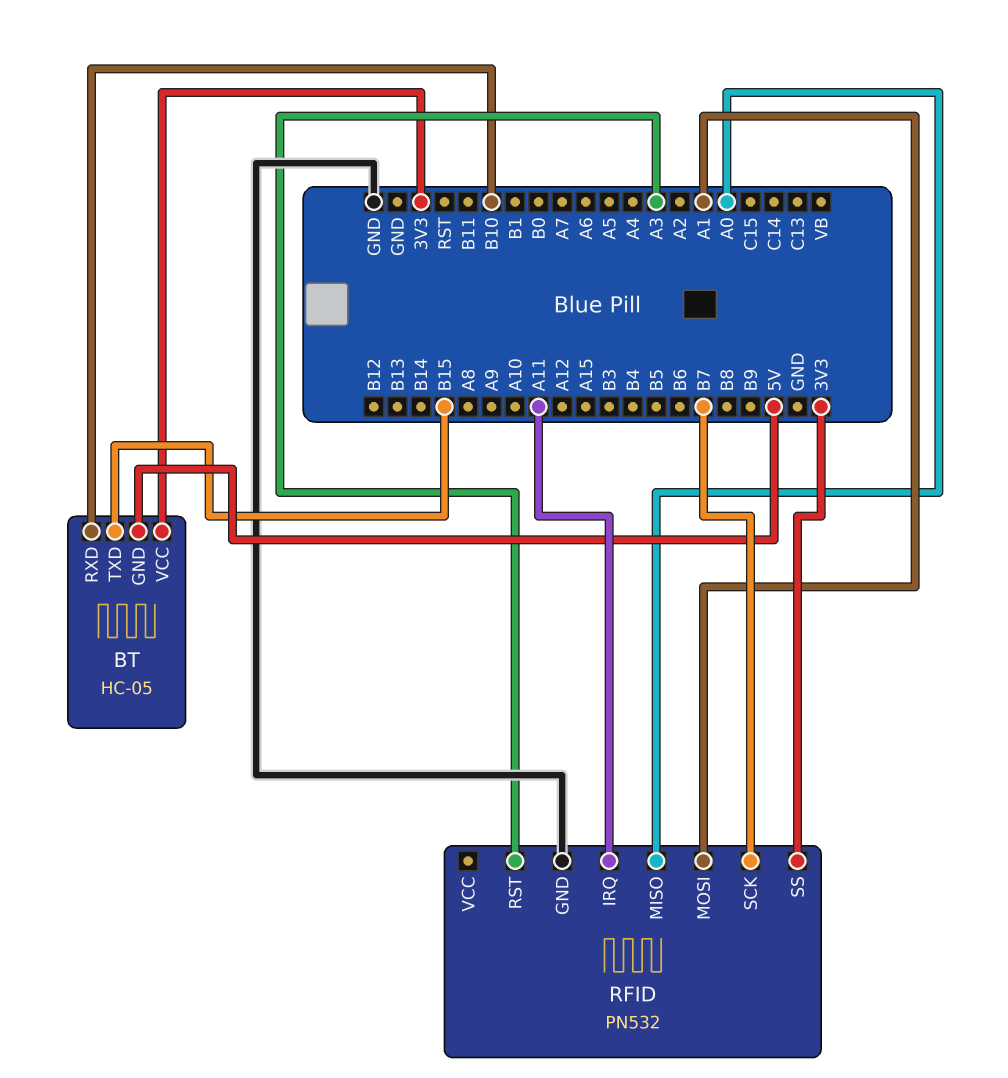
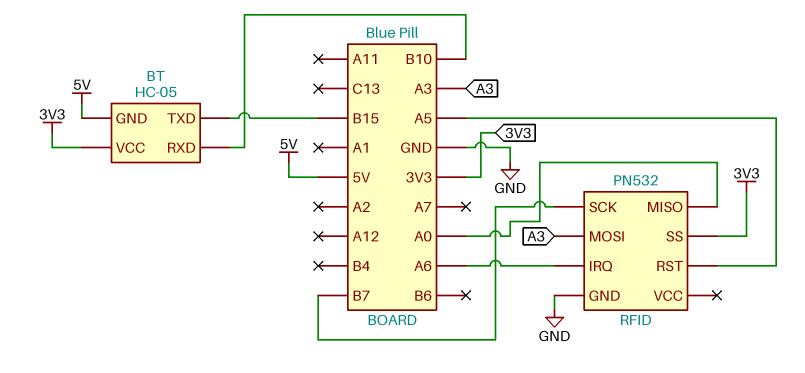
RFID pin IRQ: A11 -> A6
RFID pin MOSI: A1 -> A3
RFID pin RST: A3 -> A5

